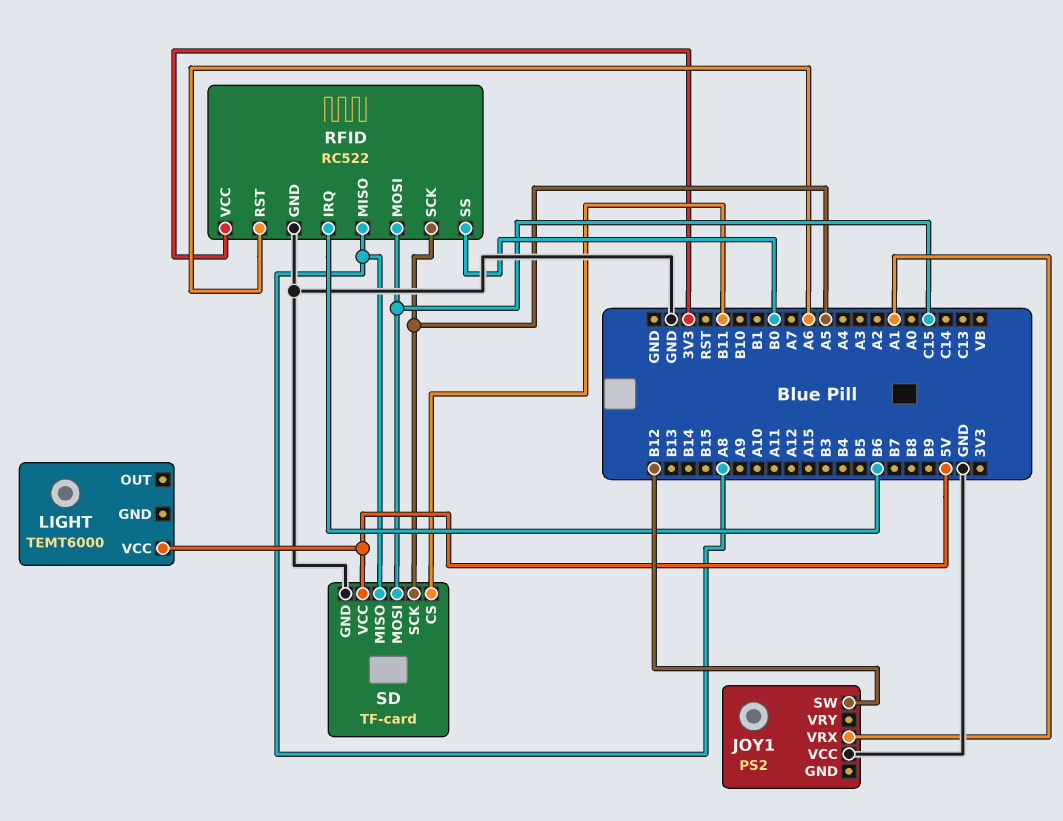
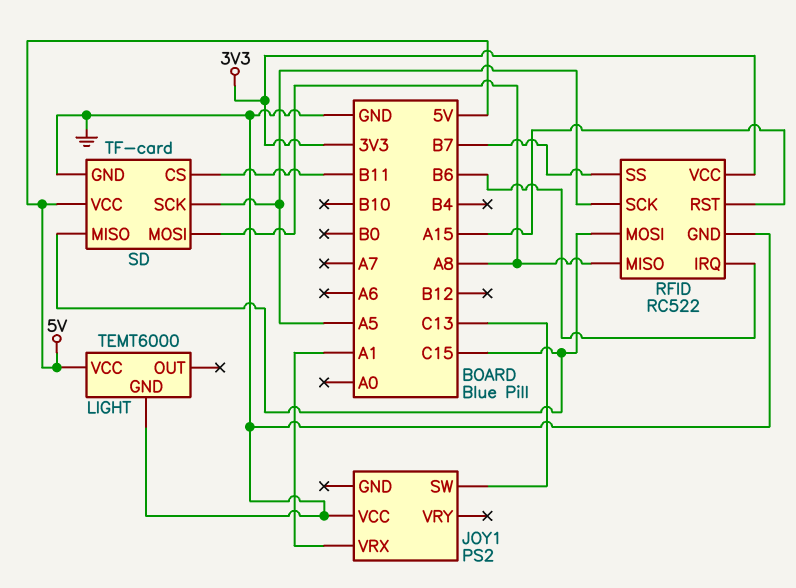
JOY1 pin SW: B12 -> C13
LIGHT pin GND: none -> GND
RFID pin RST: A6 -> A15
RFID pin SS: B0 -> B7
SD pin MISO: A8 -> C15
SD pin MOSI: C15 -> A8

